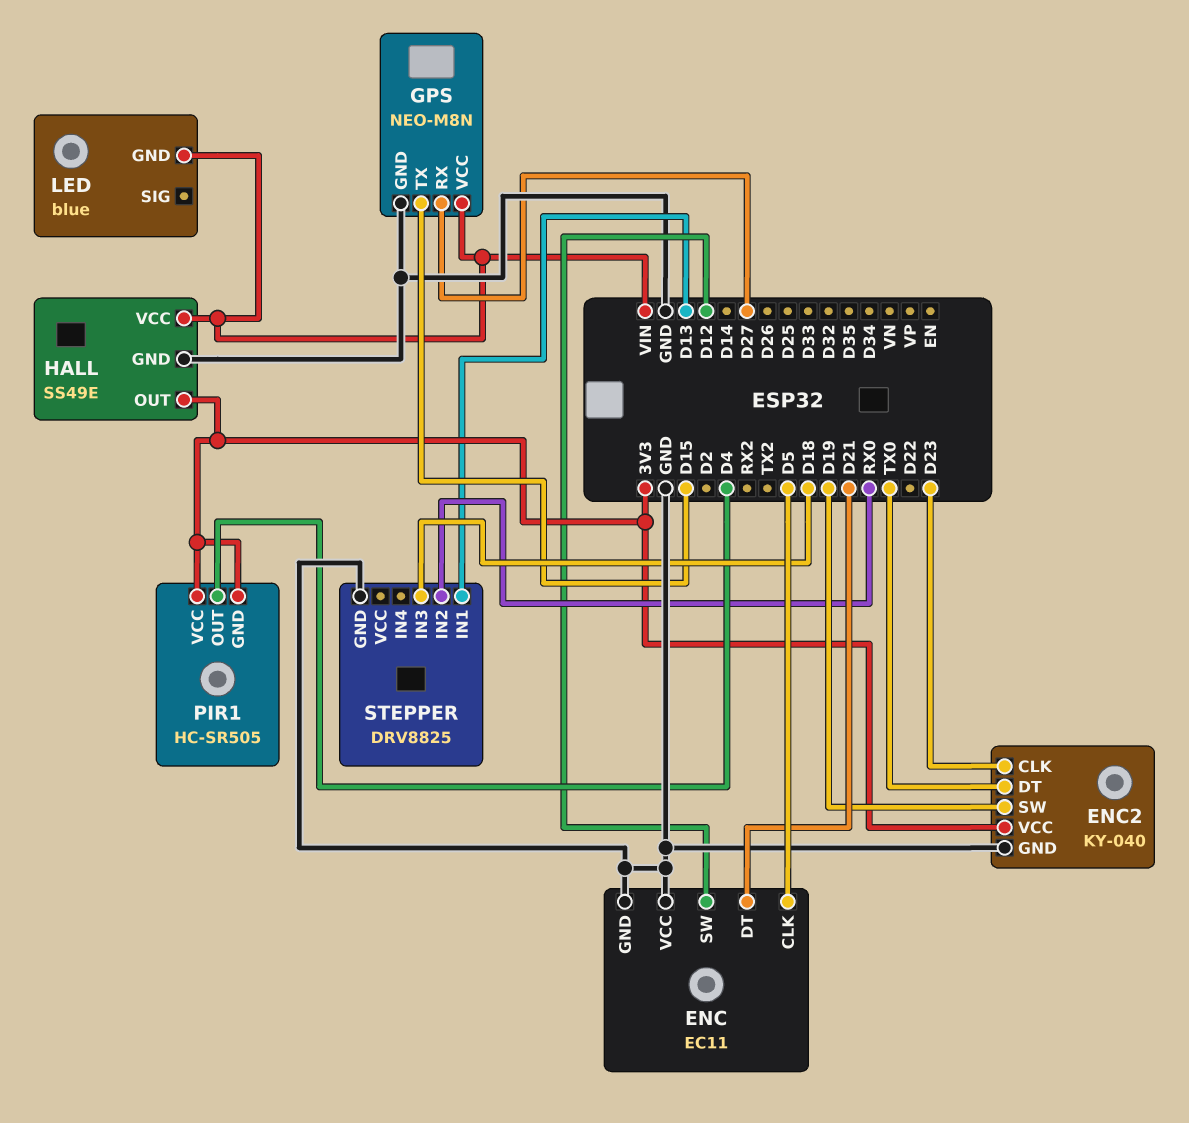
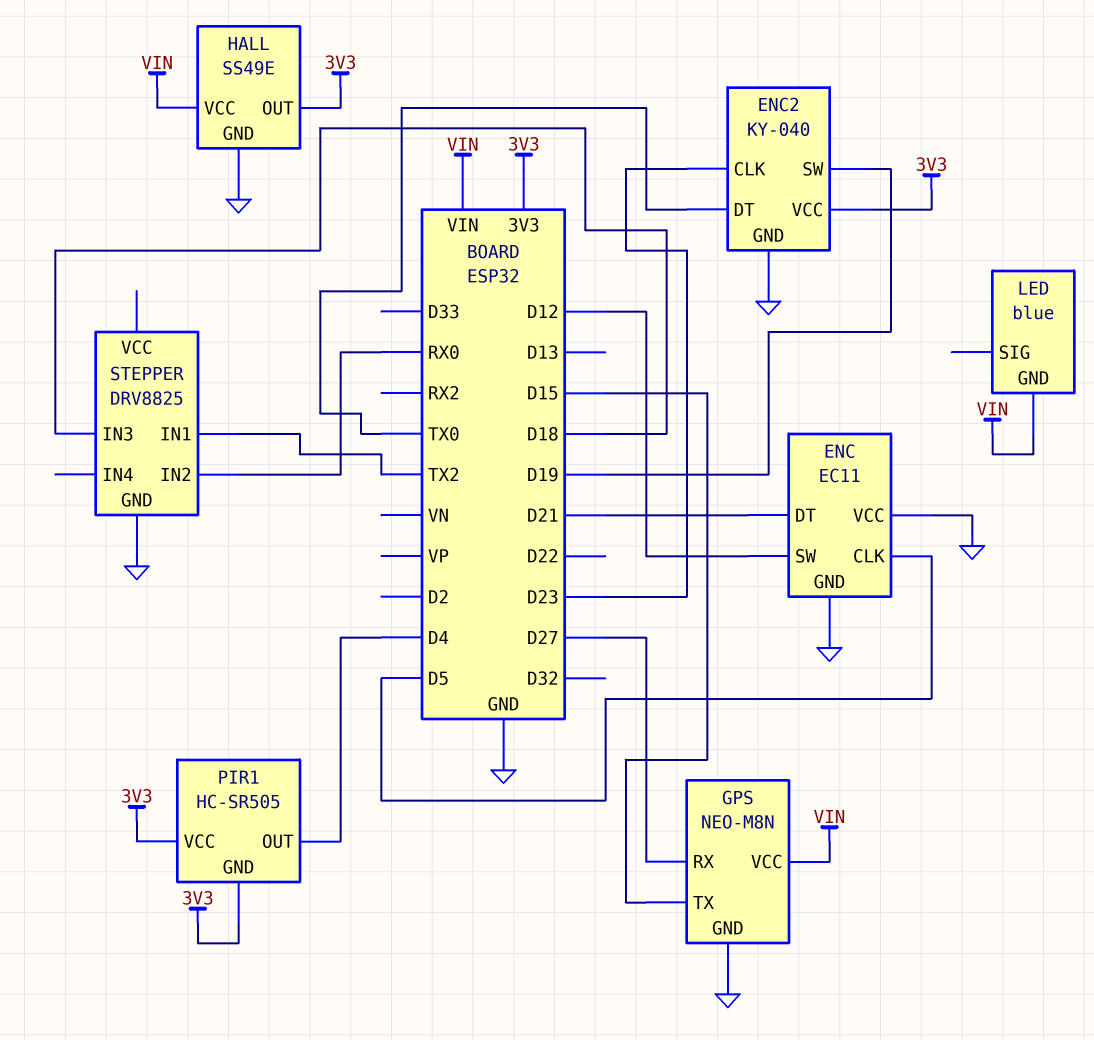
STEPPER pin IN1: D13 -> TX2

